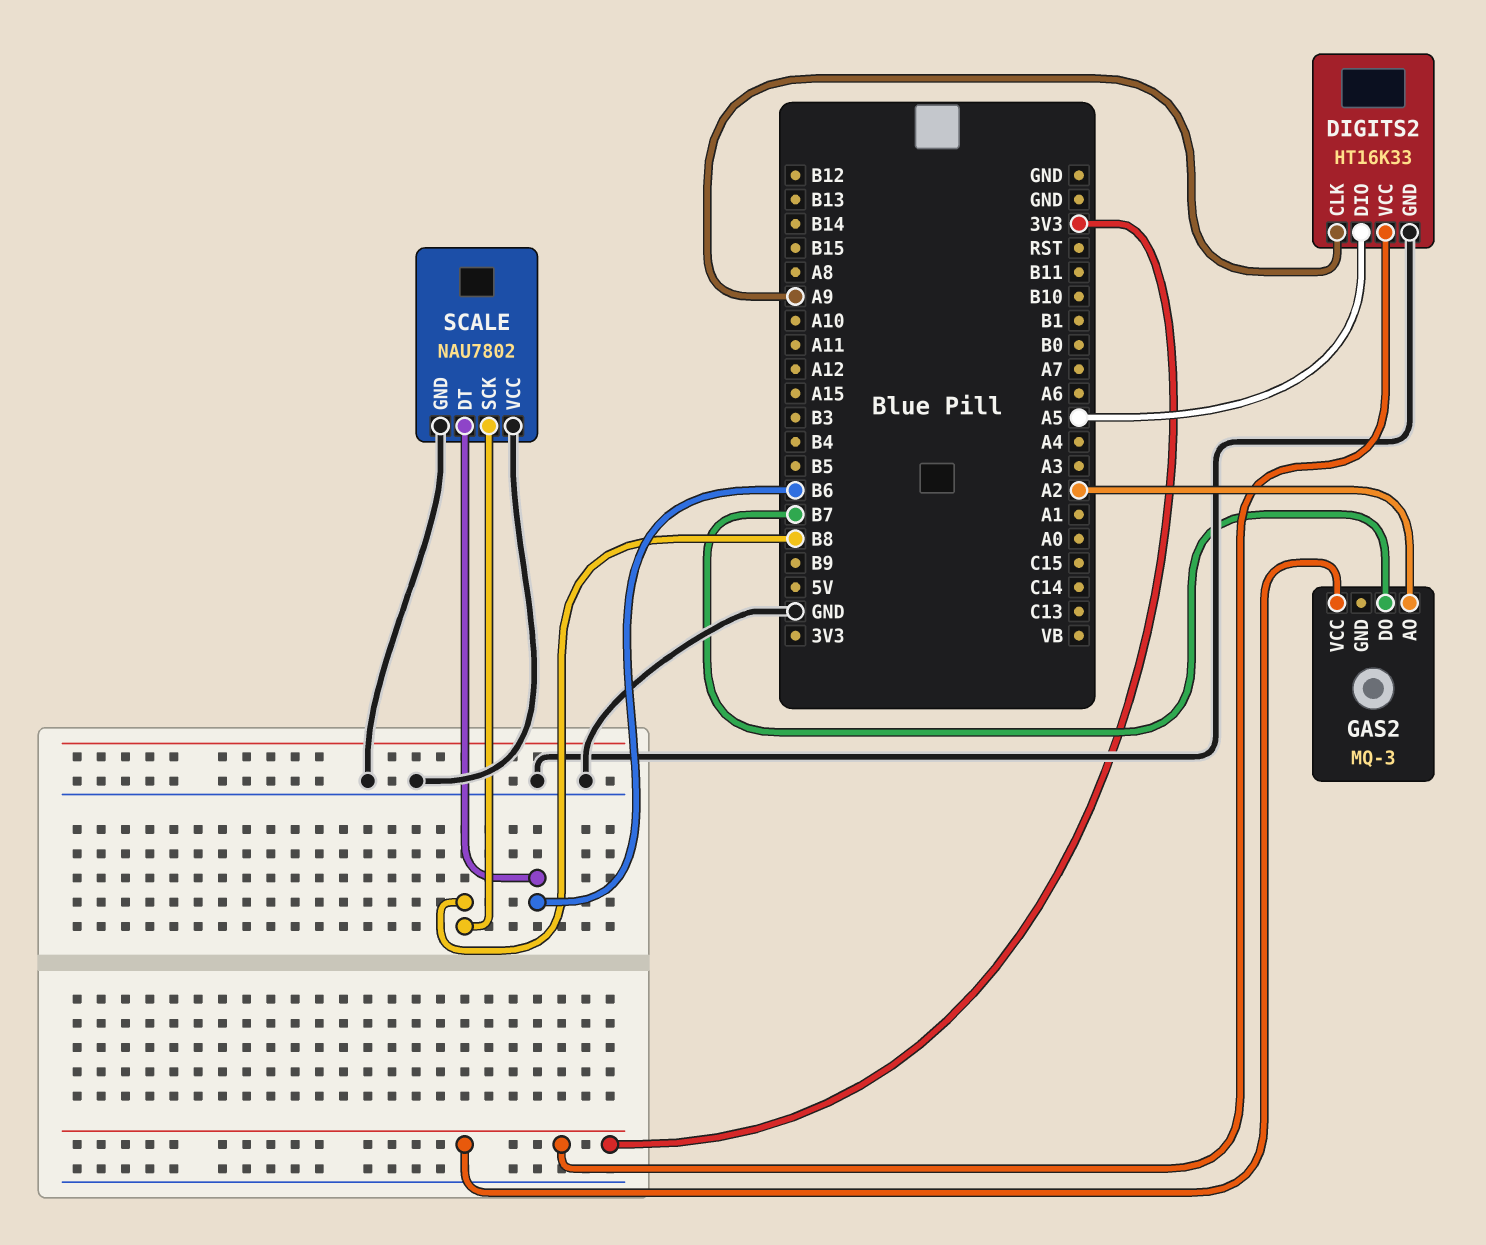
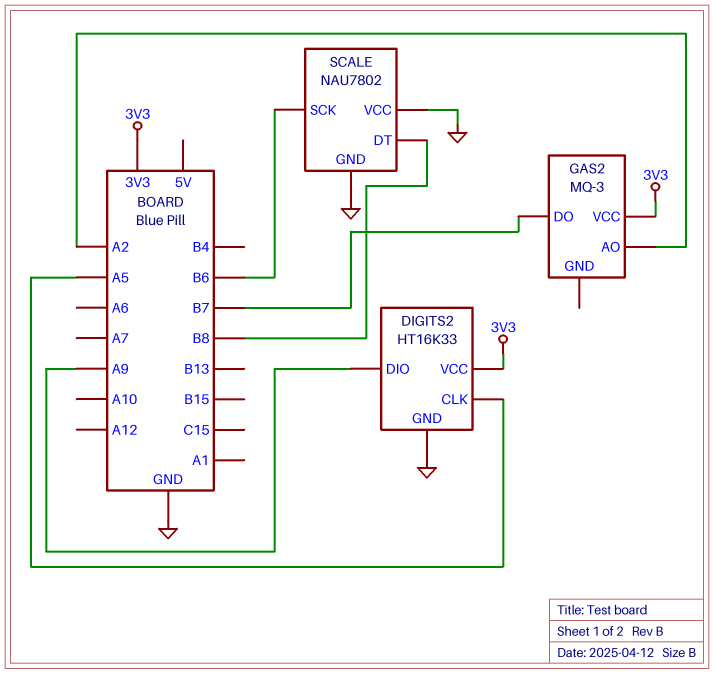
DIGITS2 pin CLK: A9 -> A5
DIGITS2 pin DIO: A5 -> A9
SCALE pin DT: B6 -> B8
SCALE pin SCK: B8 -> B6

